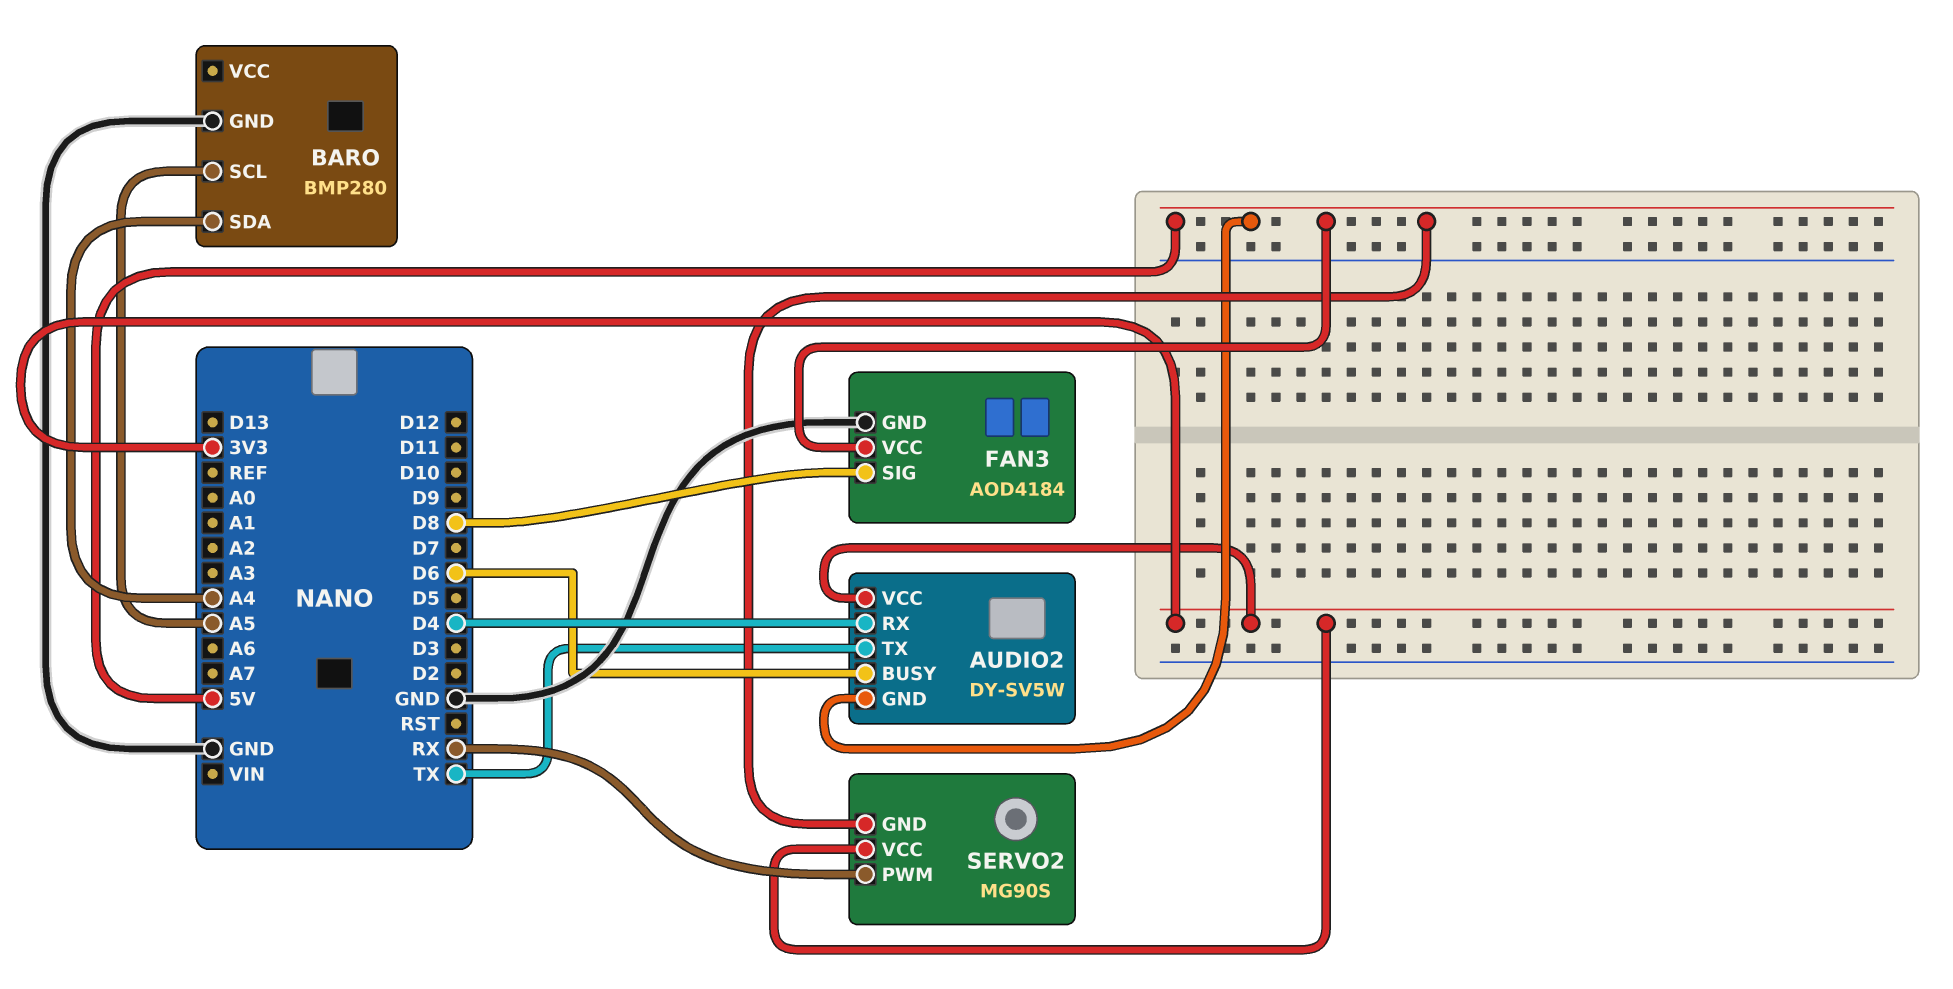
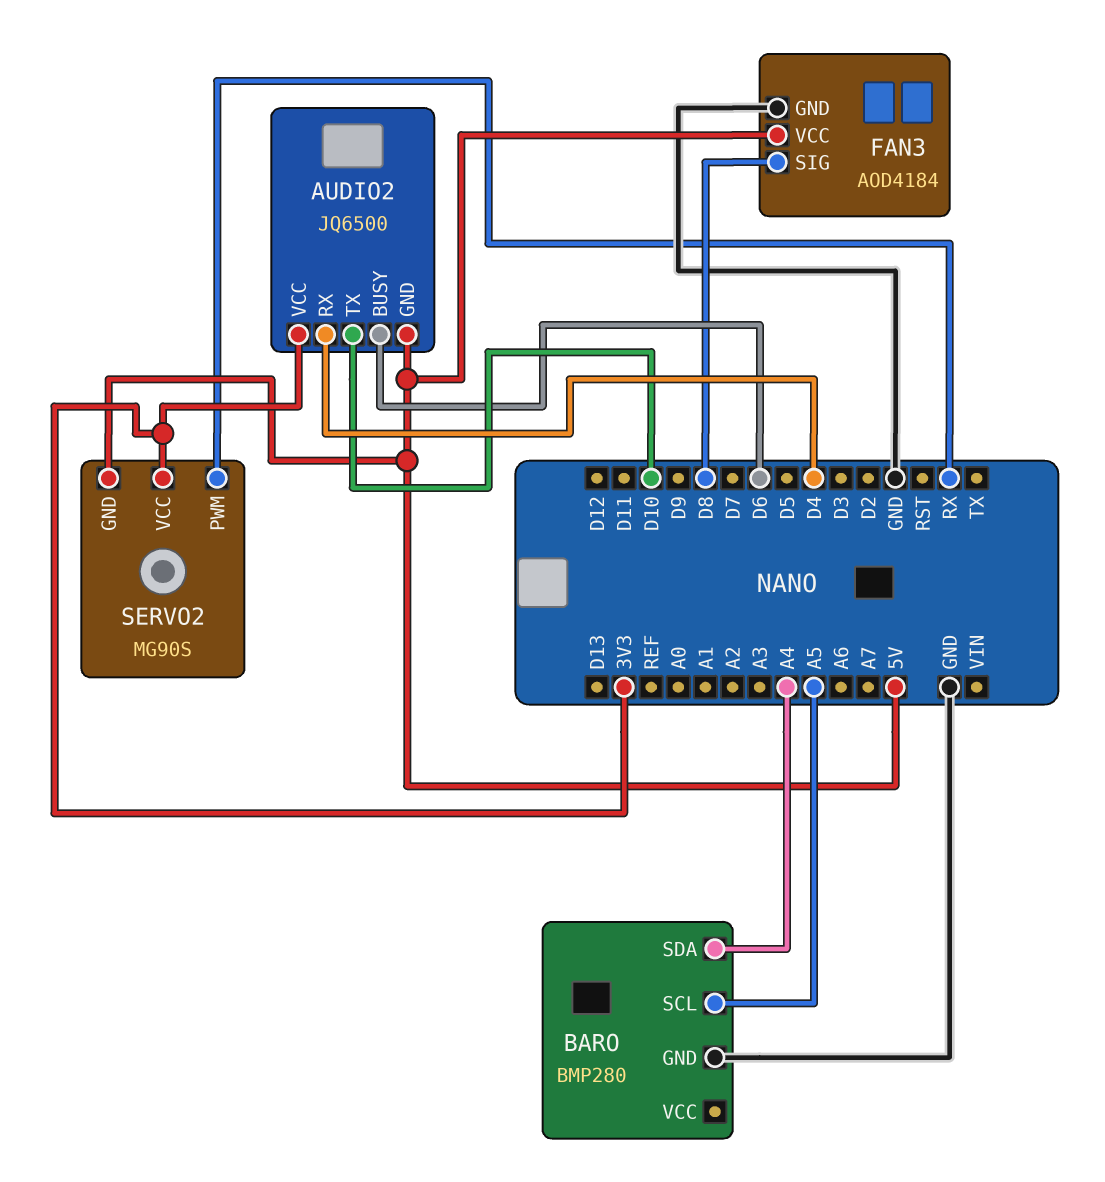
AUDIO2: DY-SV5W -> JQ6500
AUDIO2 pin TX: TX -> D10

